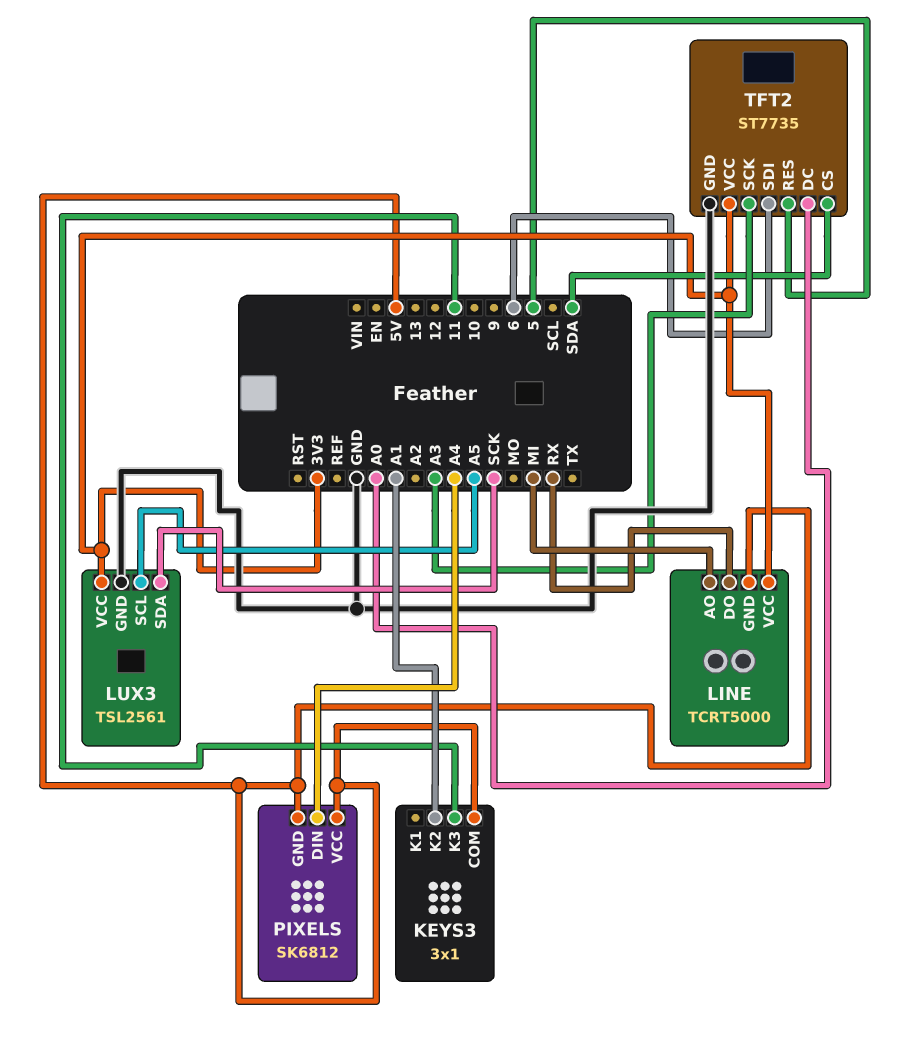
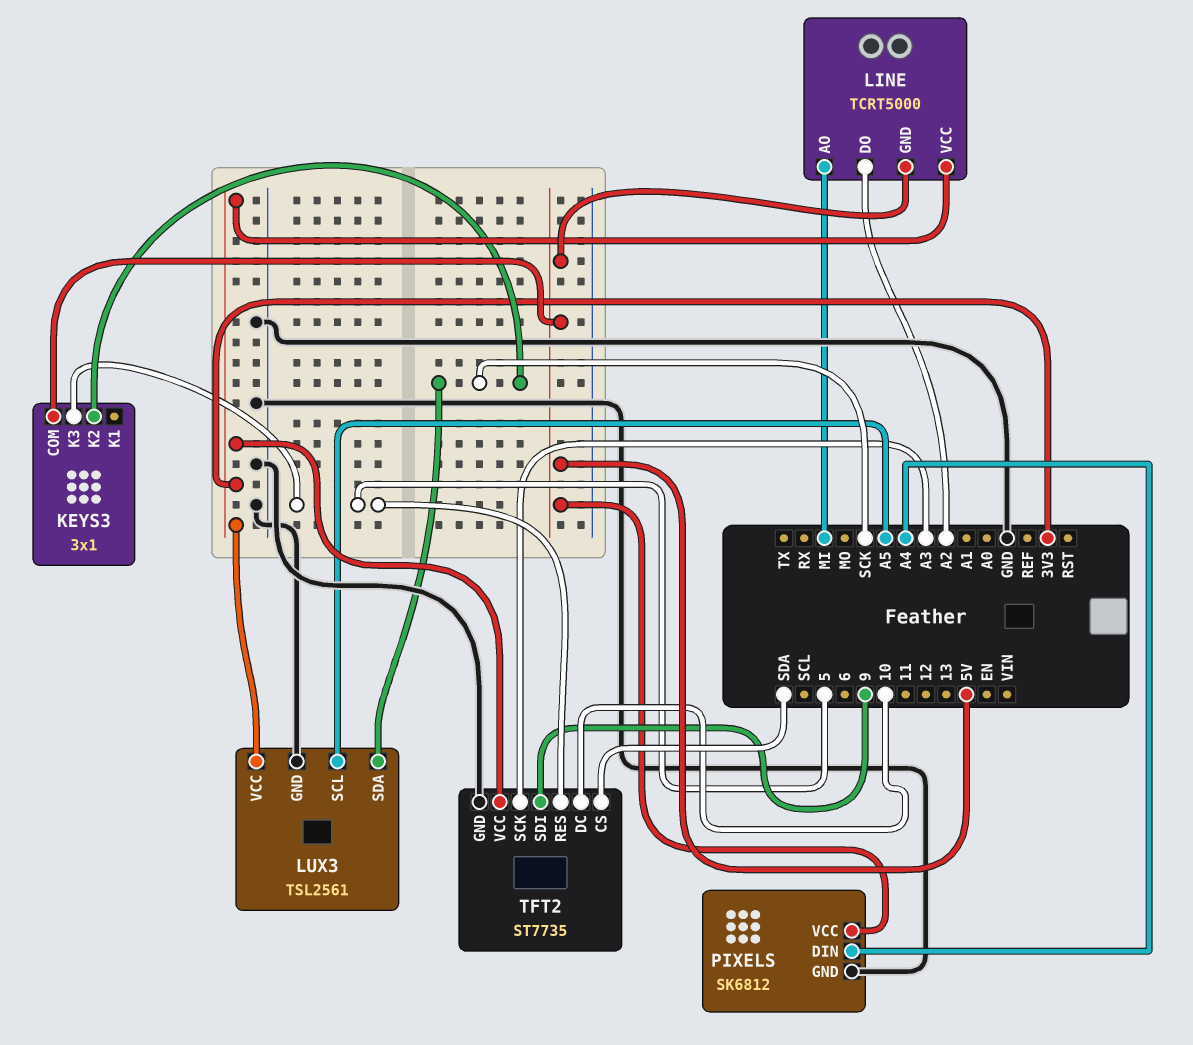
KEYS3 pin K2: A1 -> SCK
KEYS3 pin K3: 11 -> 5
LINE pin DO: RX -> A2
PIXELS pin GND: 5V -> GND
TFT2 pin DC: A0 -> 10
TFT2 pin SDI: 6 -> 9

